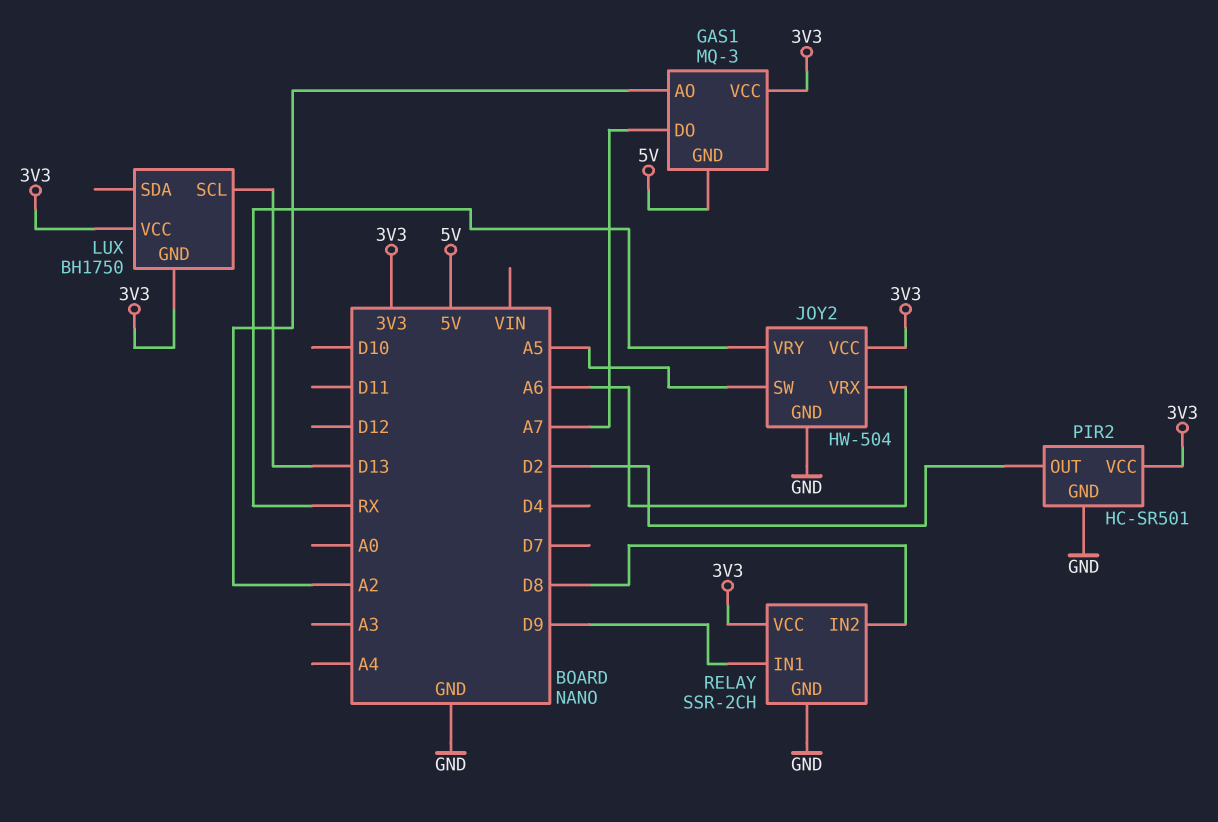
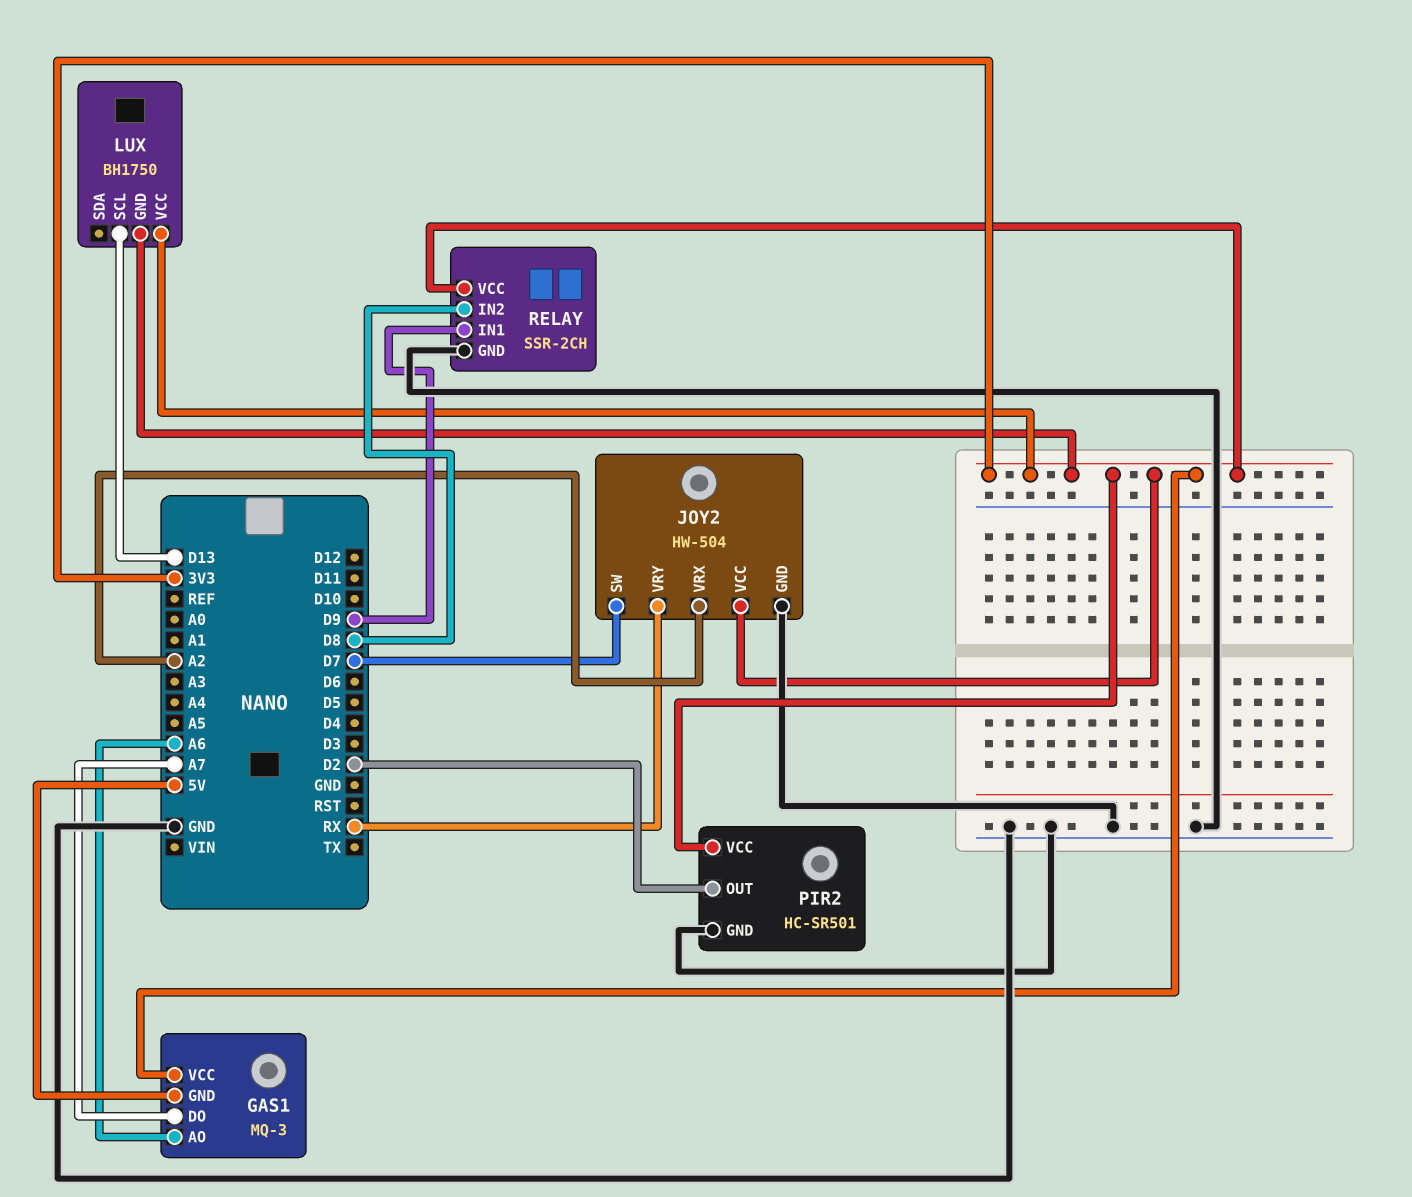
GAS1 pin AO: A2 -> A6
JOY2 pin SW: A5 -> D7
JOY2 pin VRX: A6 -> A2

